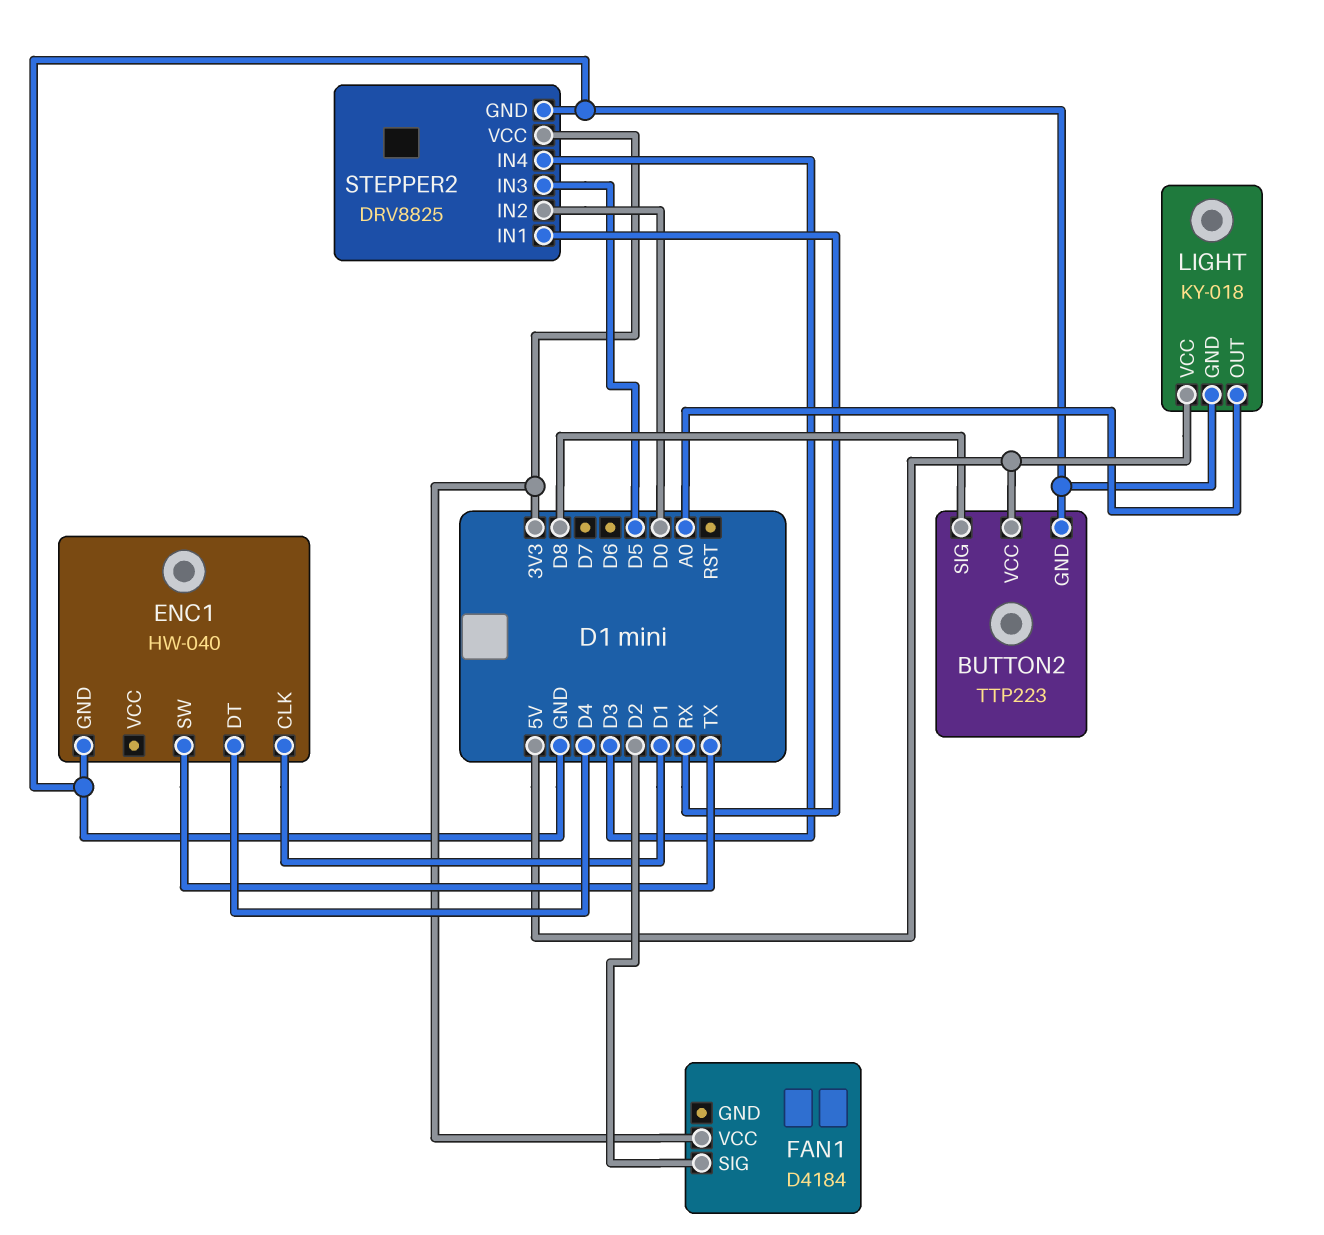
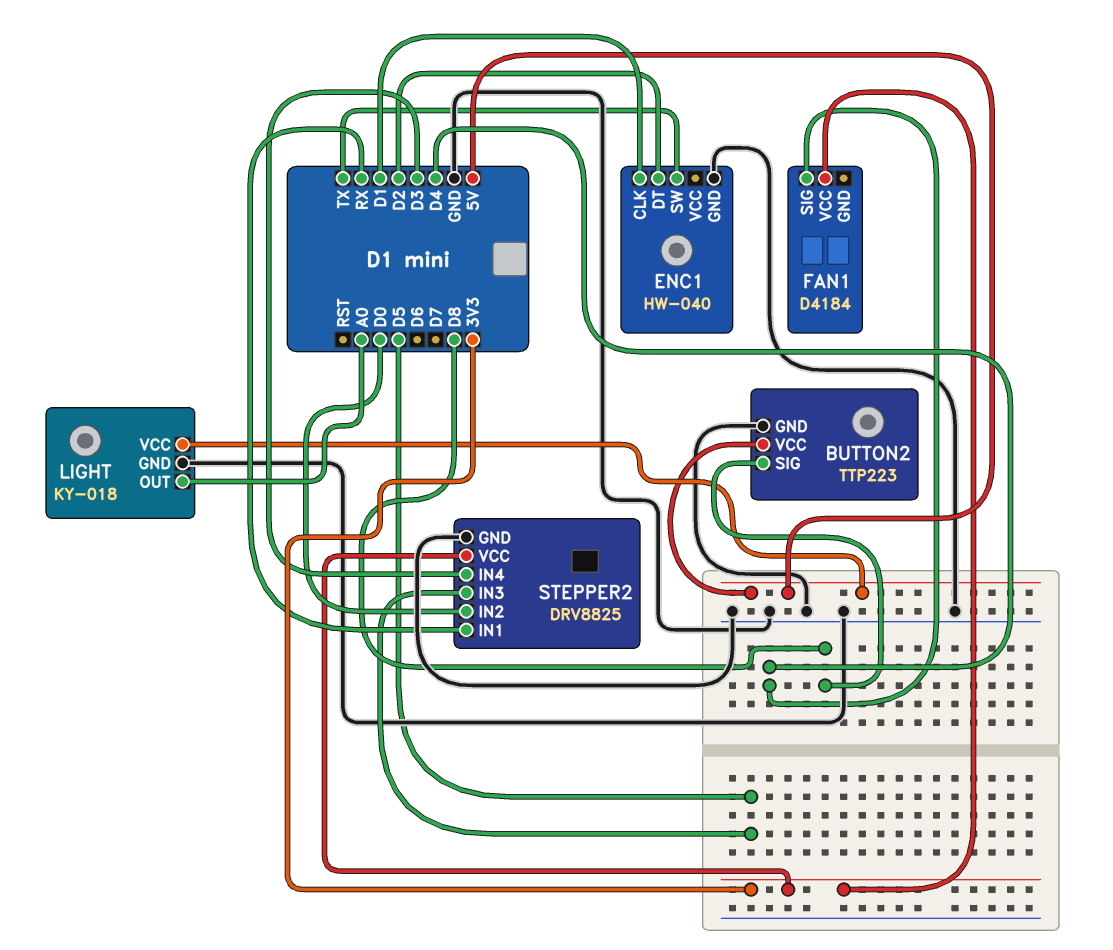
ENC1 pin DT: D4 -> D2
FAN1 pin SIG: D2 -> D4

